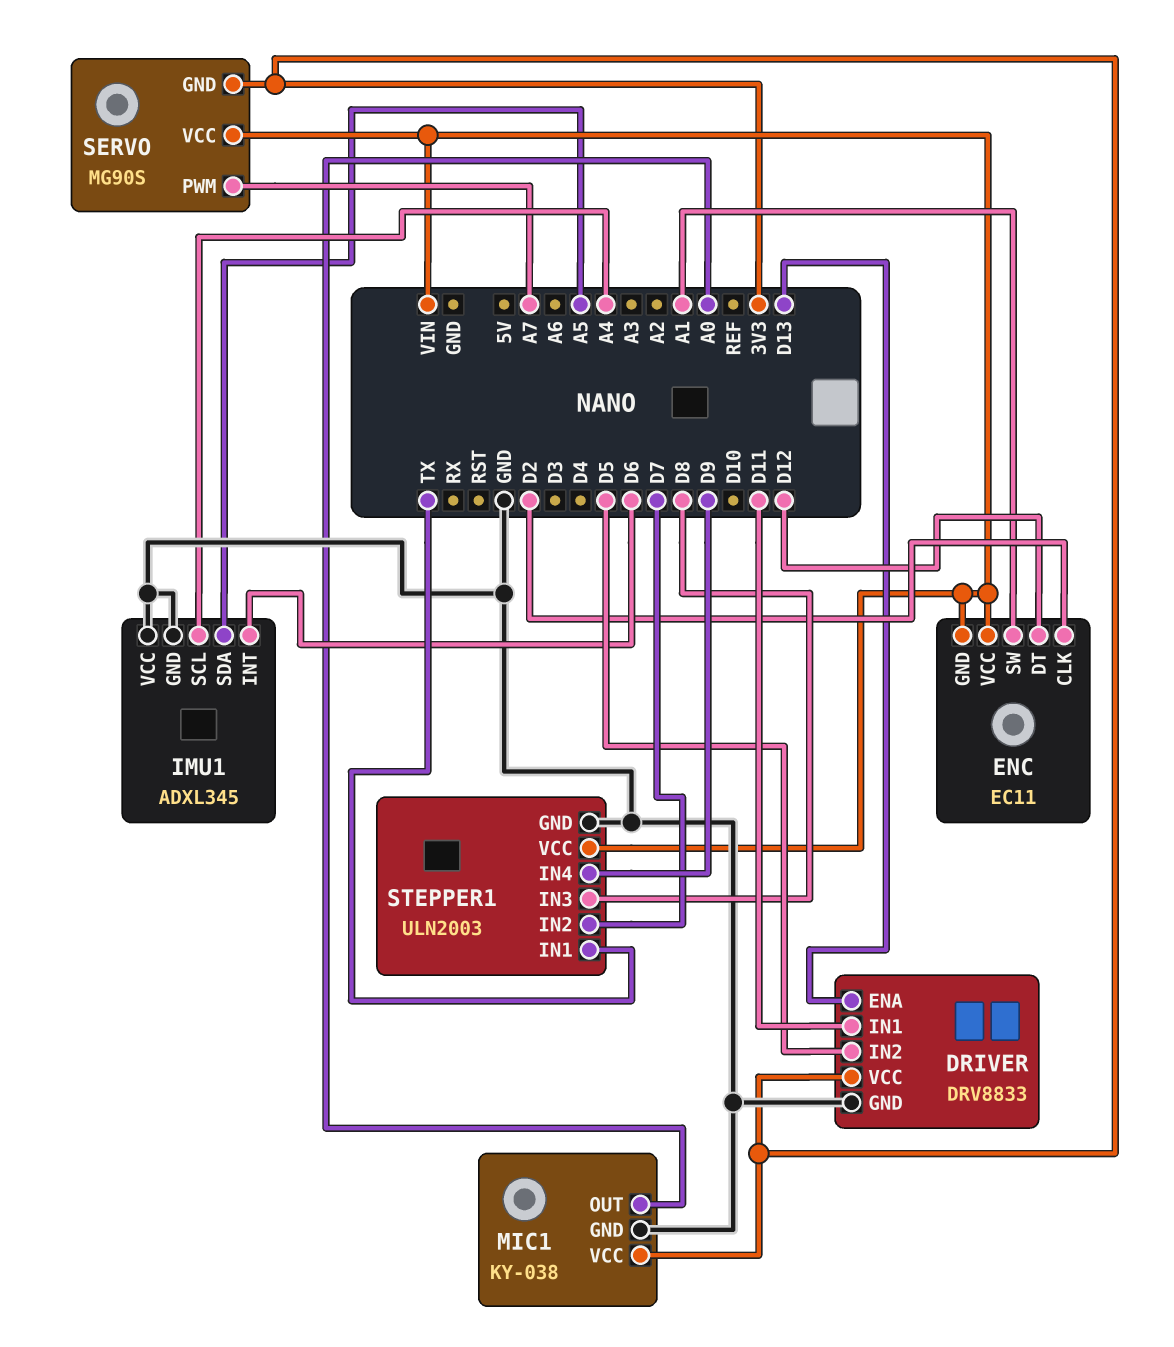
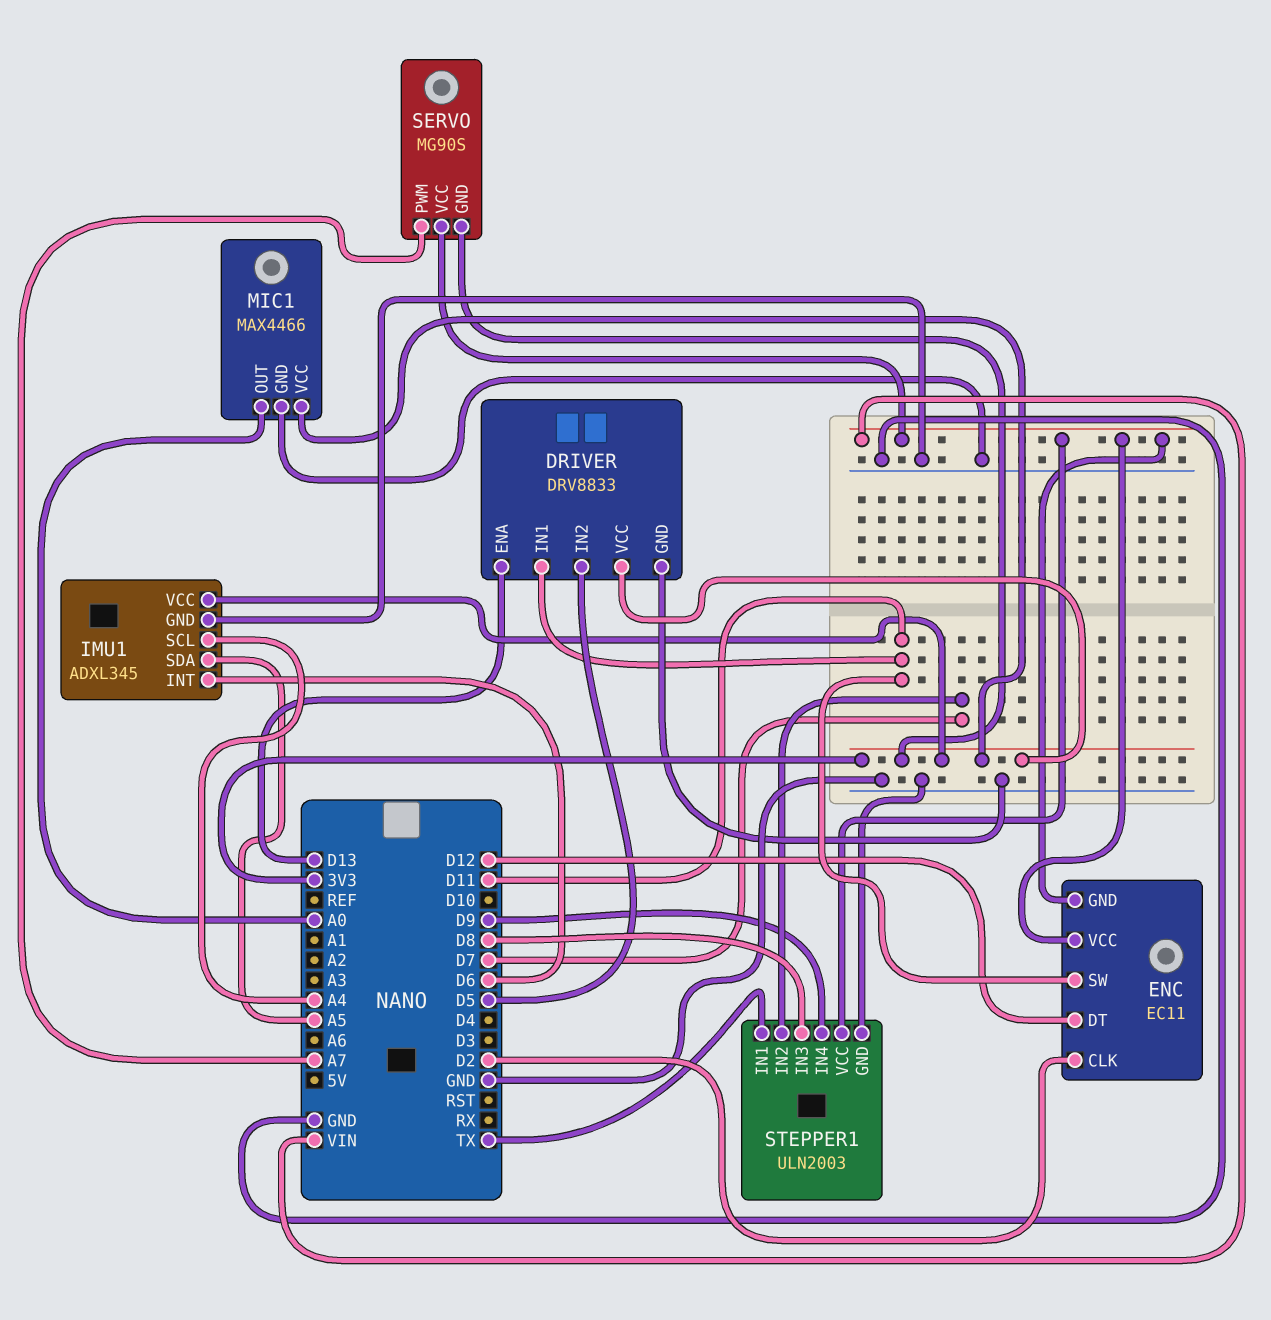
ENC pin SW: A1 -> D11
IMU1 pin VCC: GND -> 3V3
MIC1: KY-038 -> MAX4466

